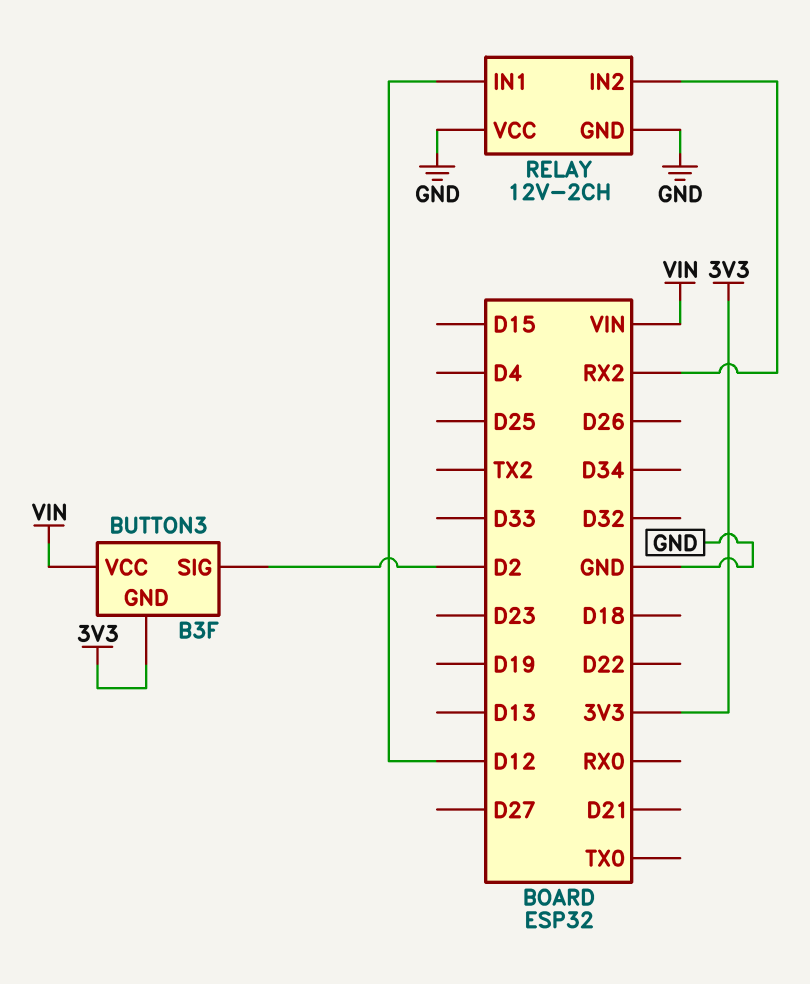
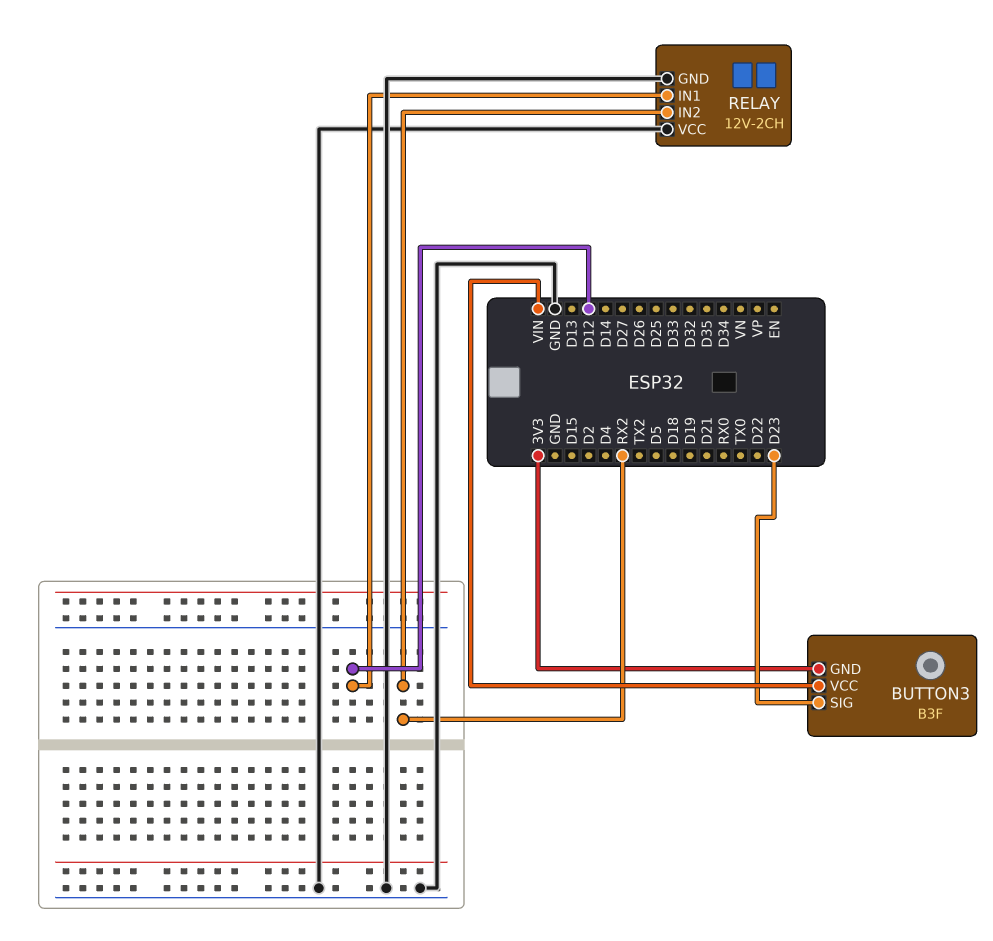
BUTTON3 pin SIG: D2 -> D23

